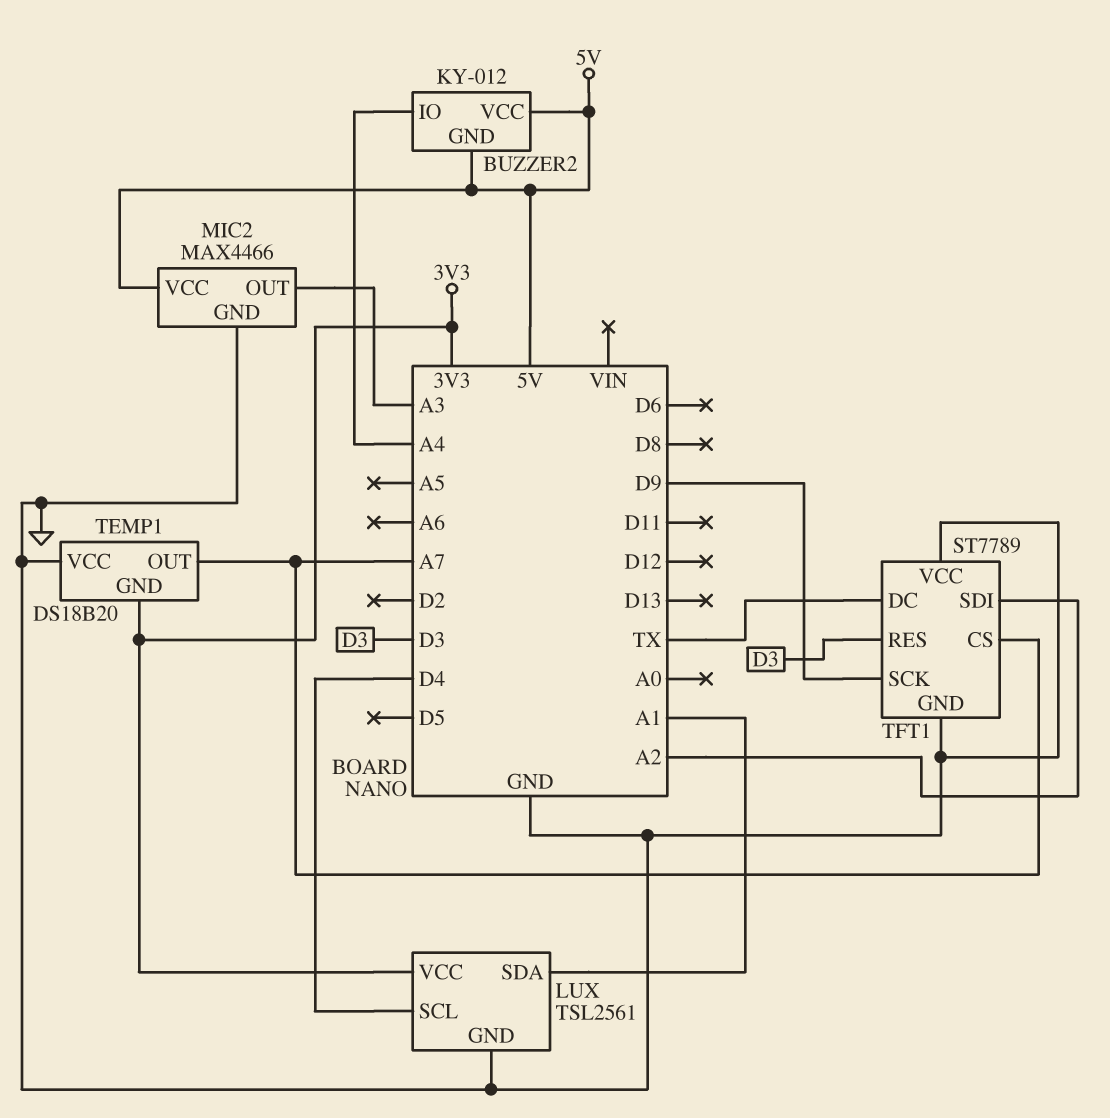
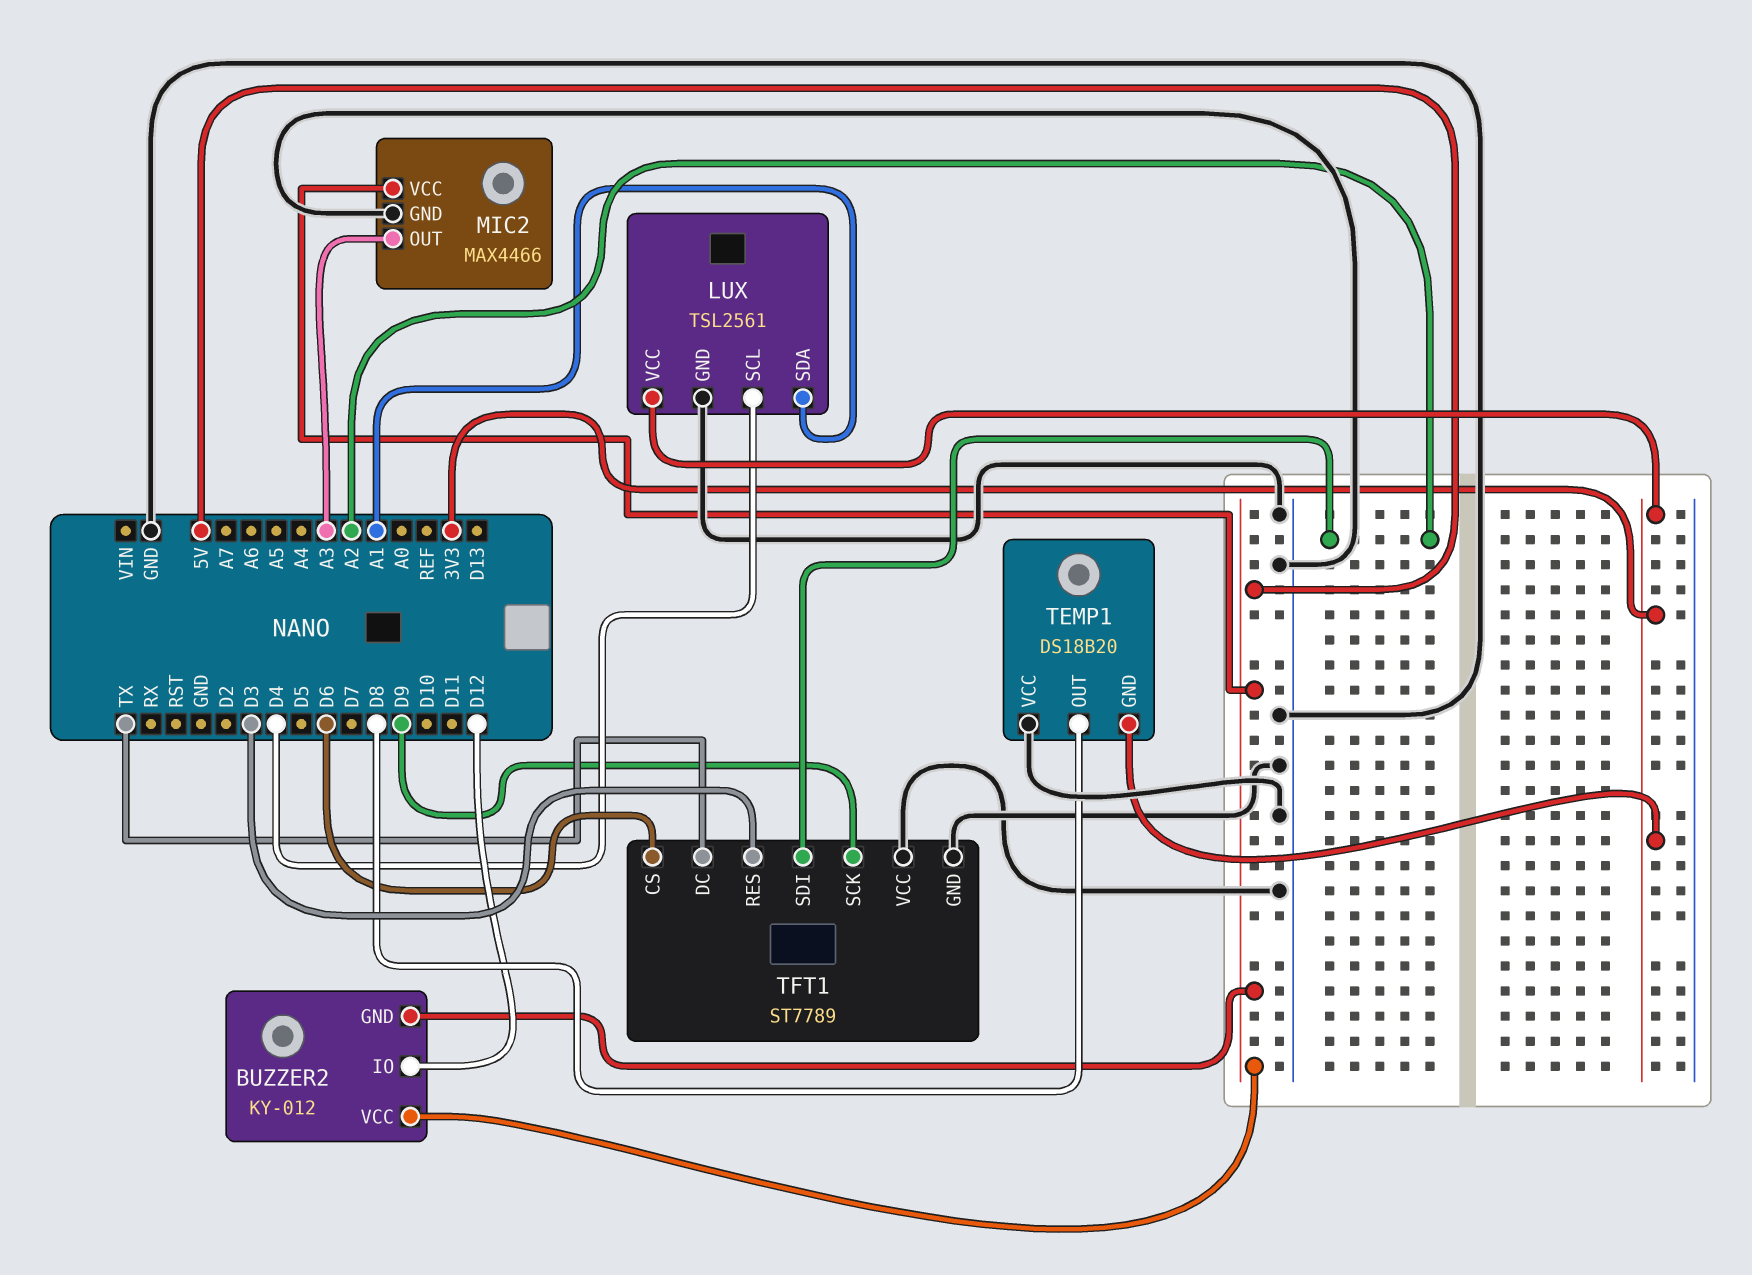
BUZZER2 pin IO: A4 -> D12
TEMP1 pin OUT: A7 -> D8
TFT1 pin CS: A7 -> D6

